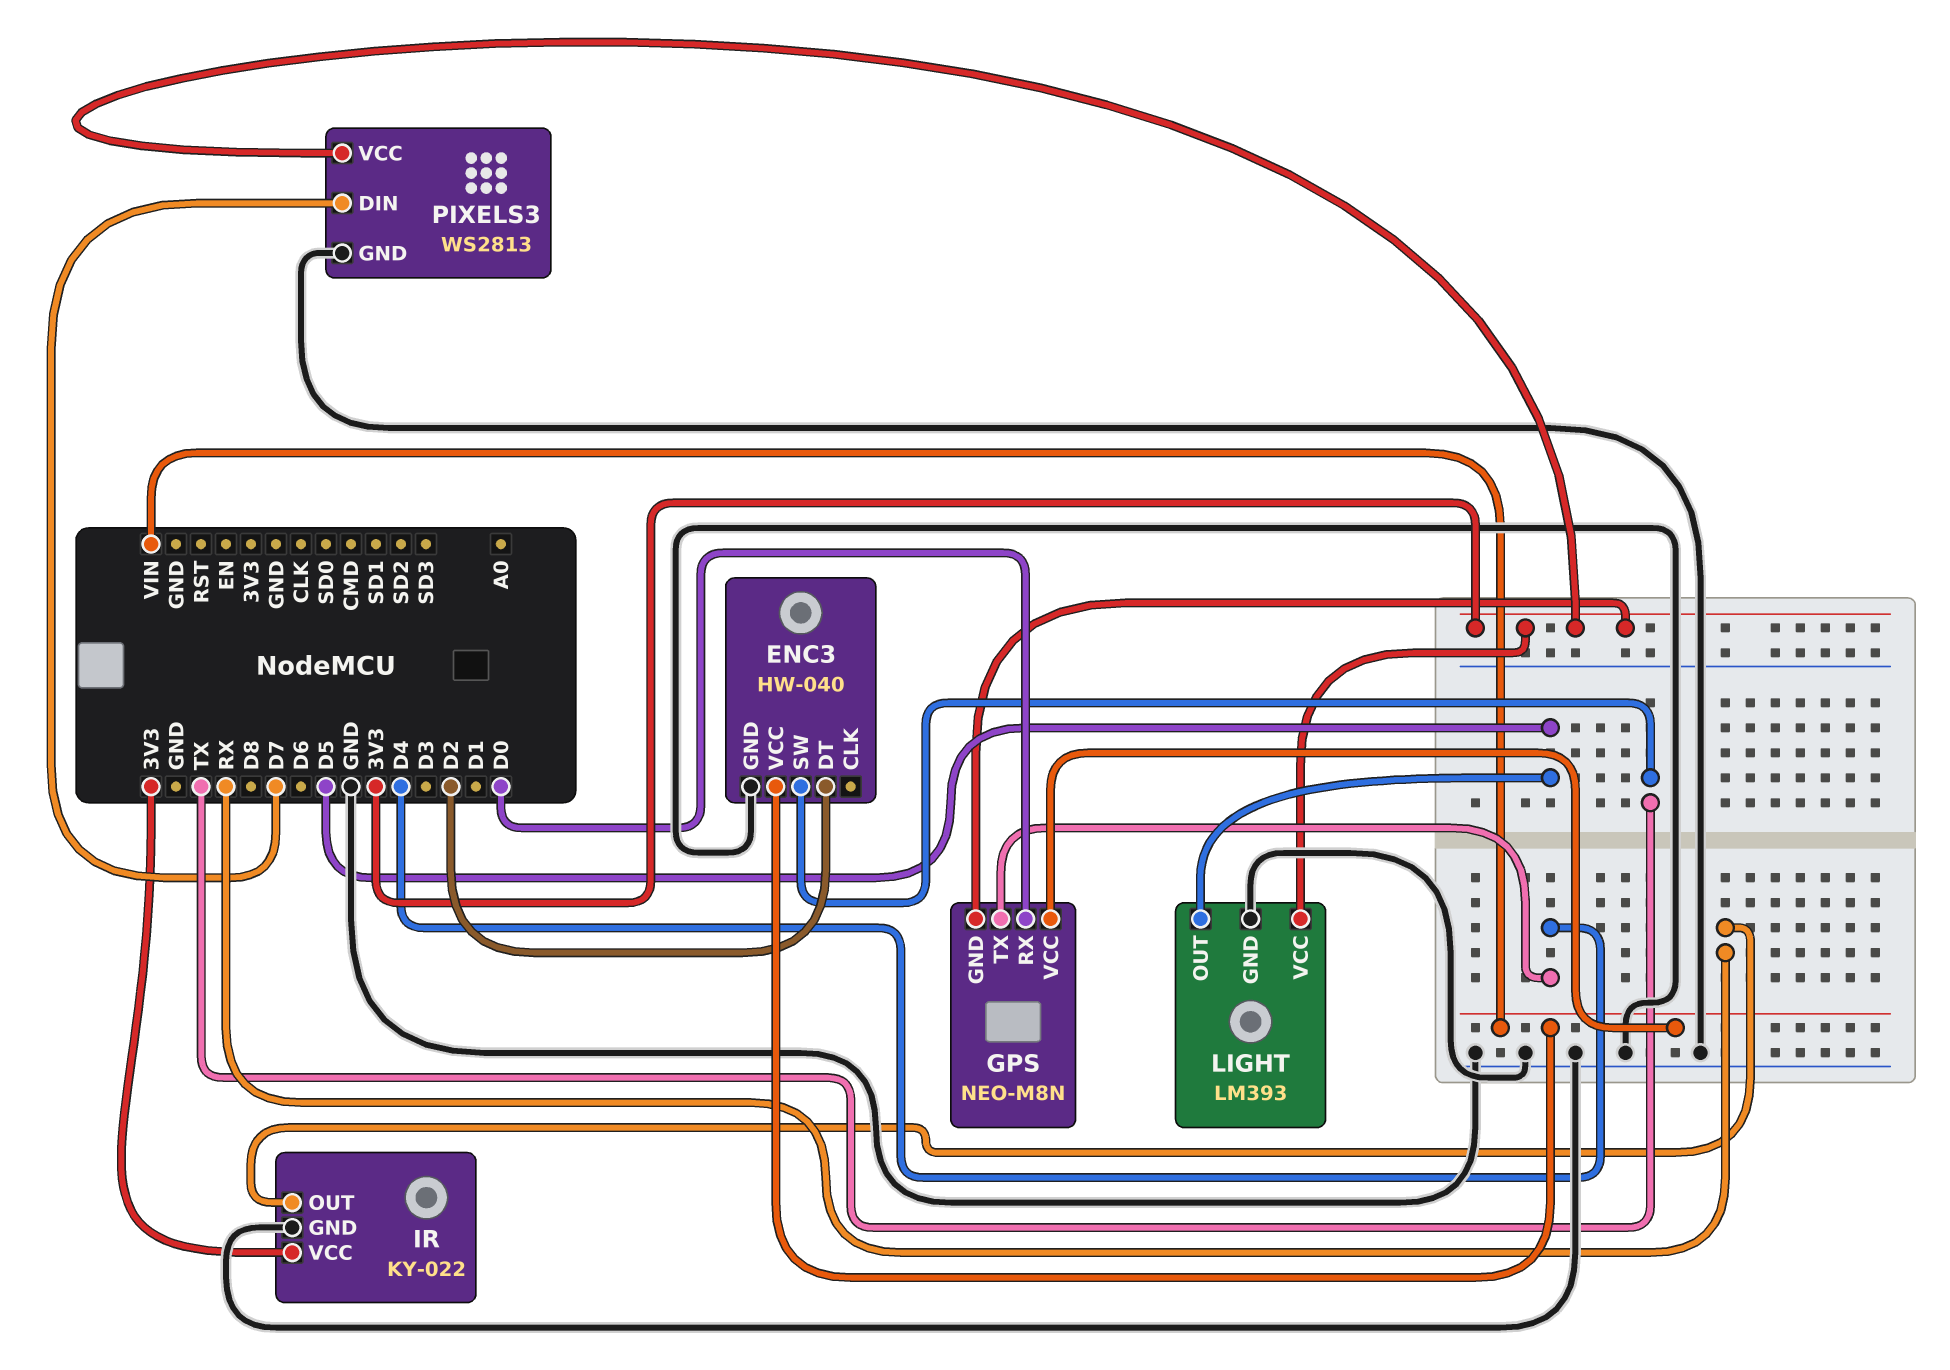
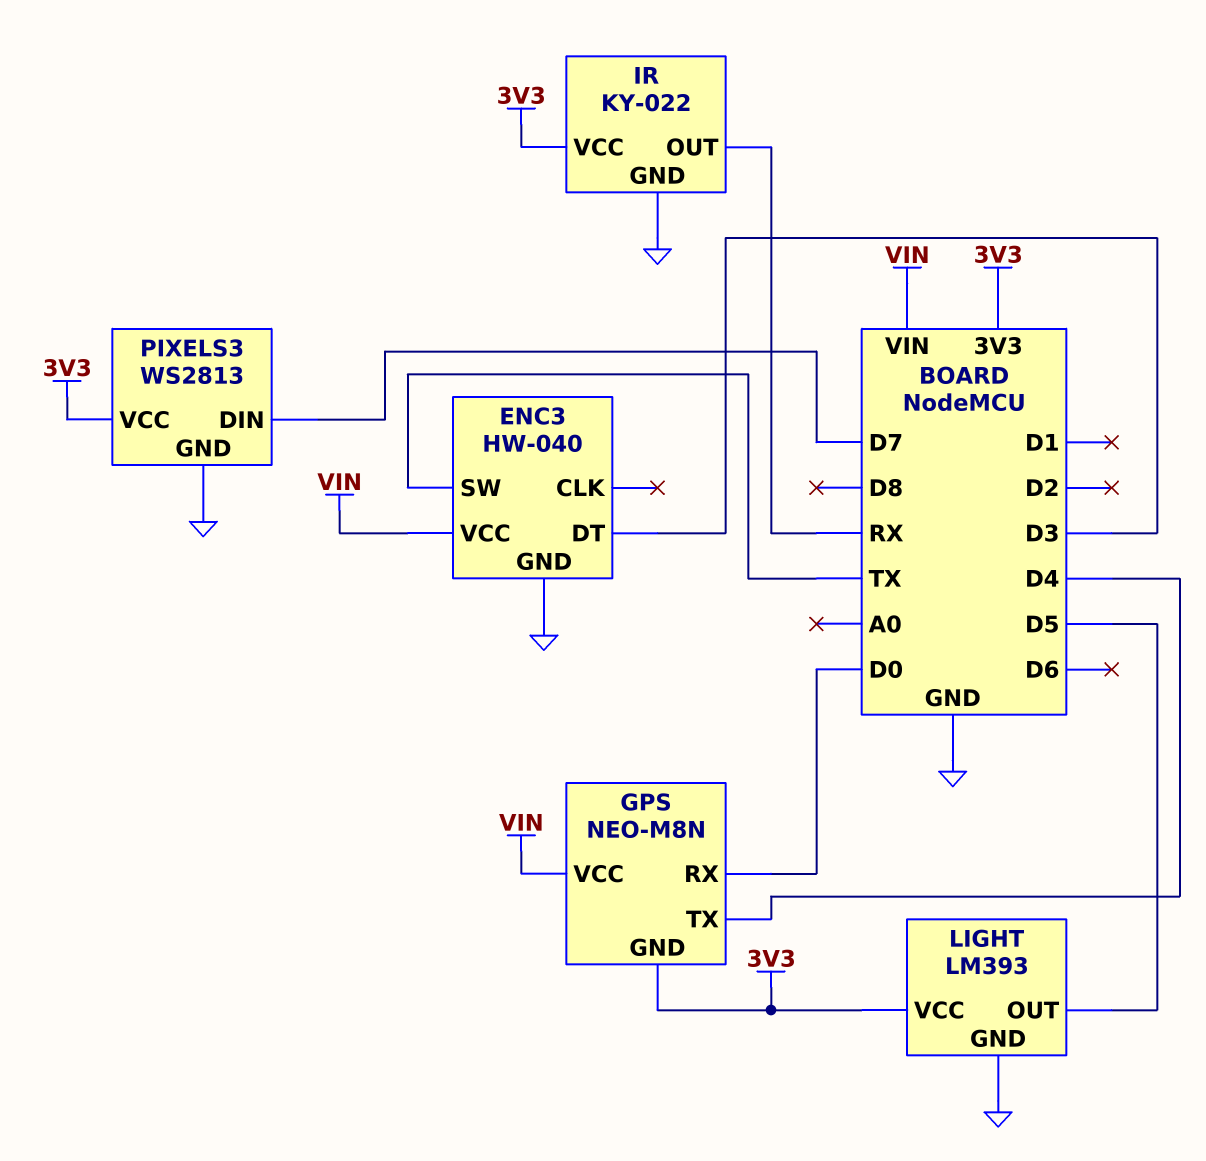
ENC3 pin DT: D2 -> D3

